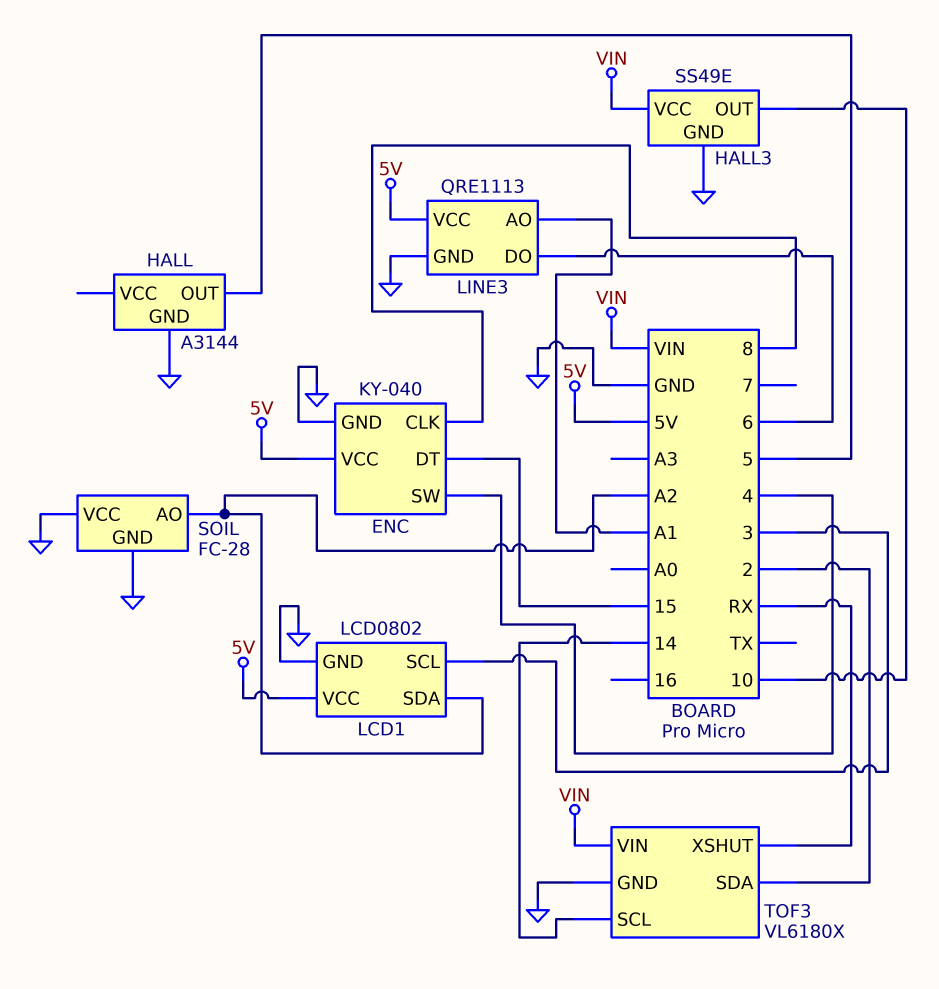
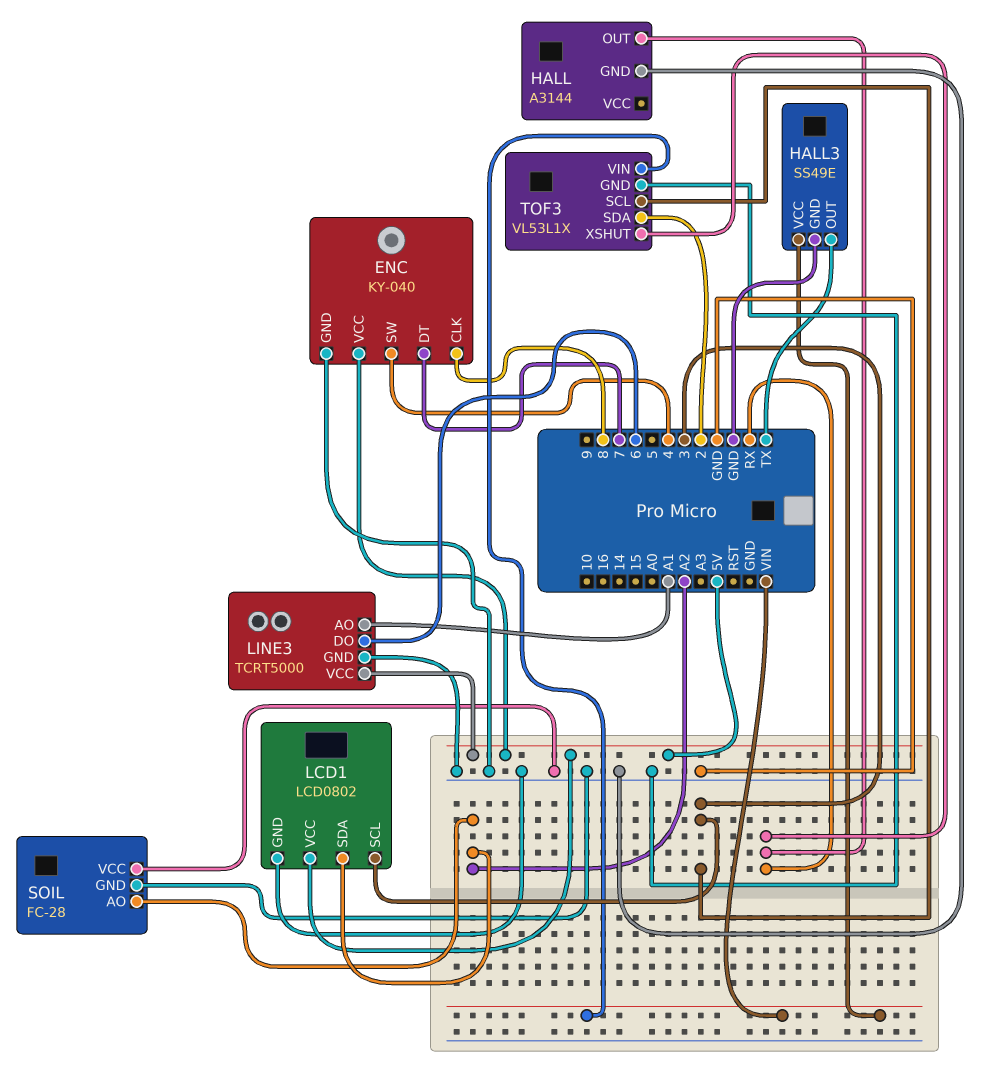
ENC pin DT: 15 -> 7
HALL pin OUT: 5 -> RX
HALL3 pin OUT: 10 -> TX
LINE3: QRE1113 -> TCRT5000
TOF3: VL6180X -> VL53L1X
TOF3 pin SCL: 14 -> 3

